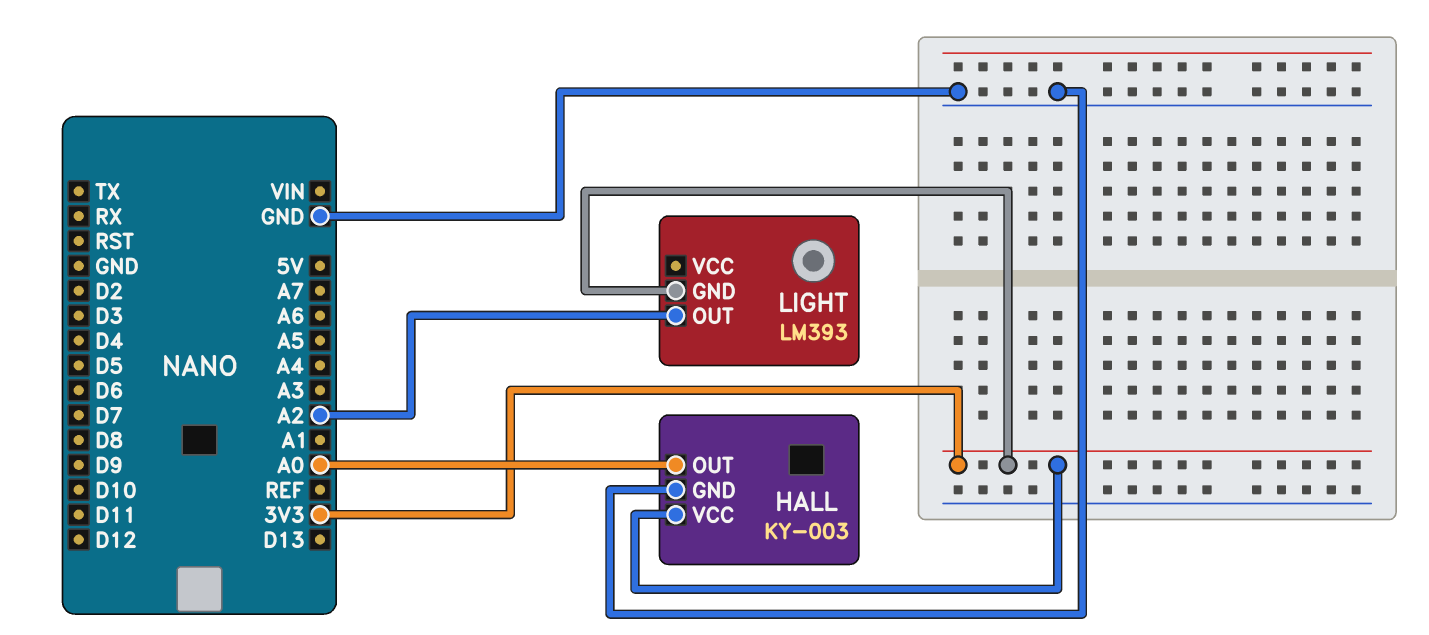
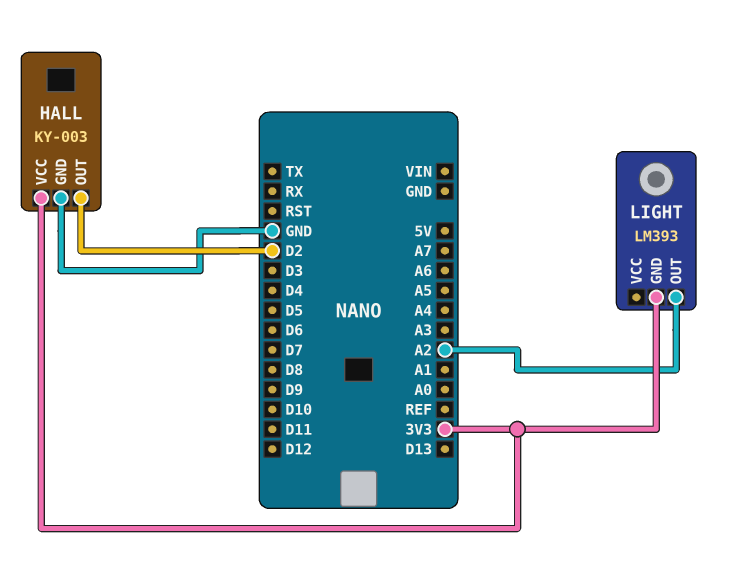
HALL pin OUT: A0 -> D2

